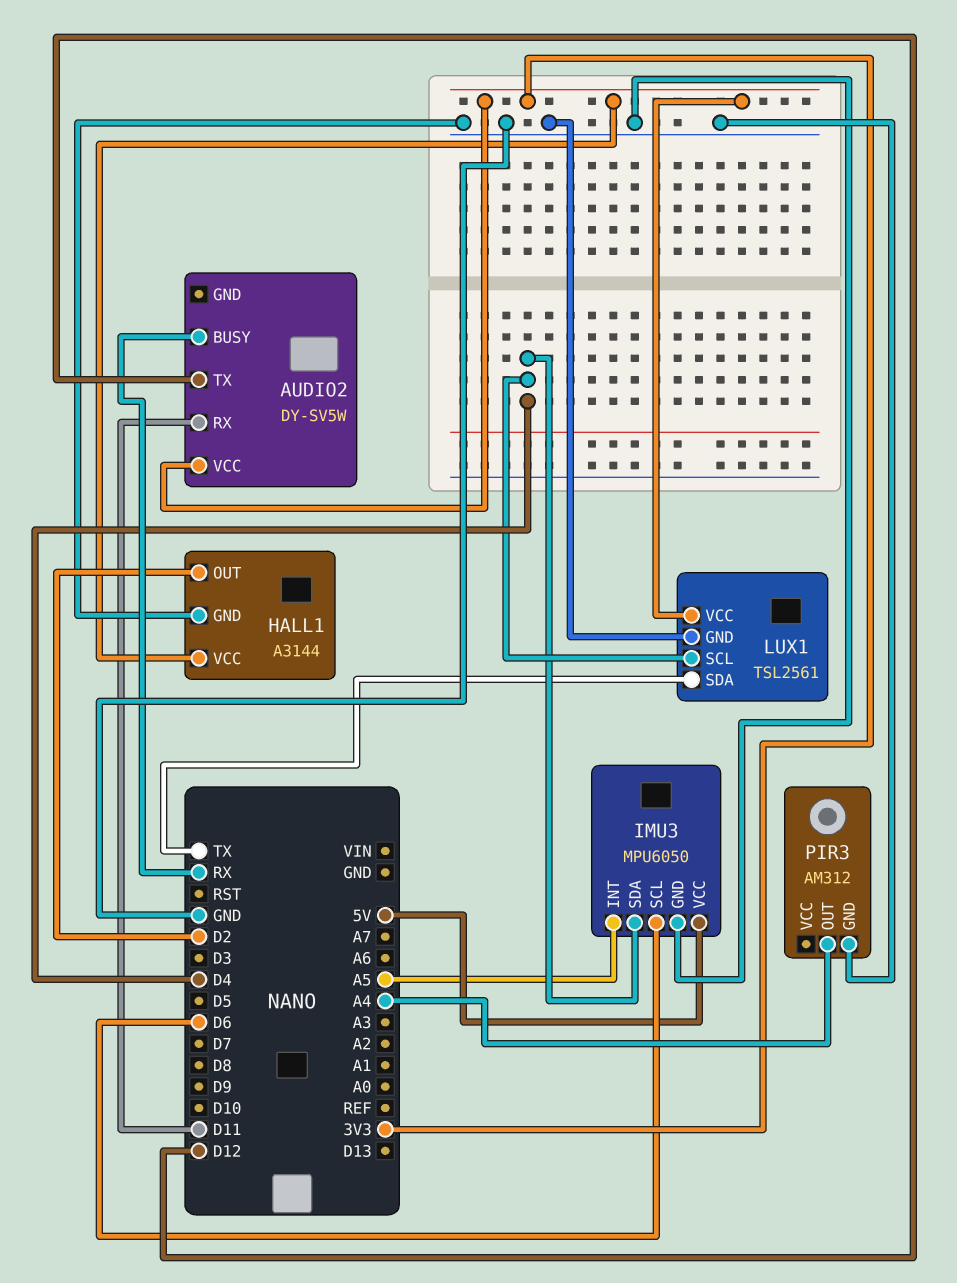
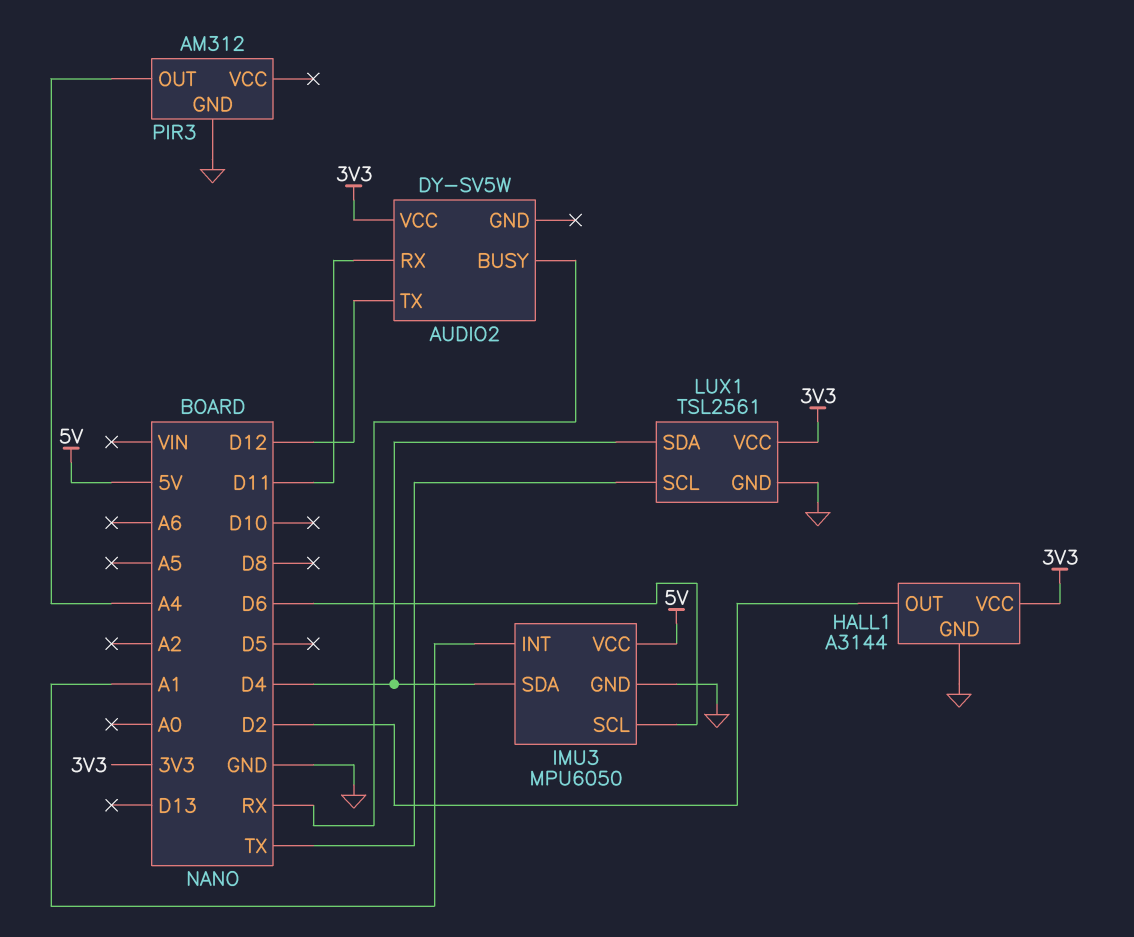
IMU3 pin INT: A5 -> A1
LUX1 pin SCL: D4 -> TX
LUX1 pin SDA: TX -> D4

